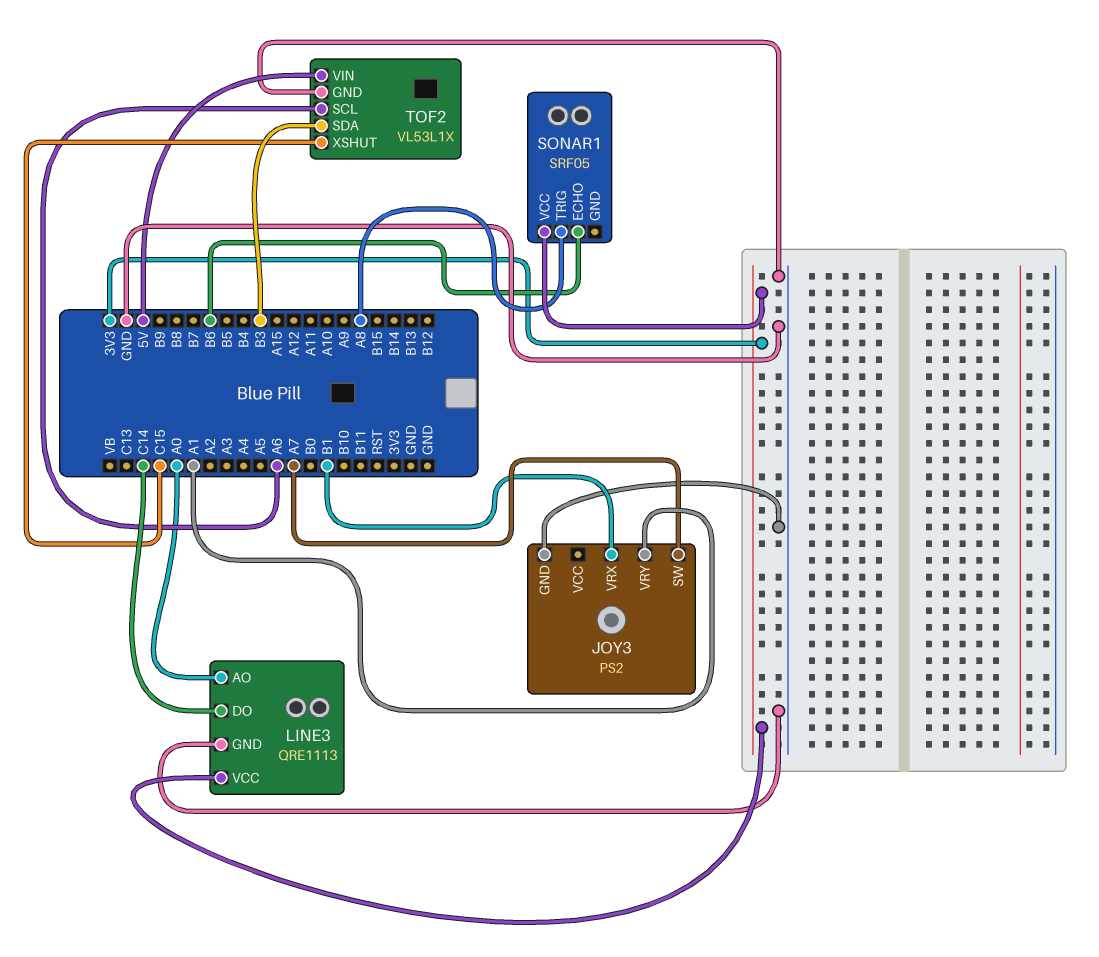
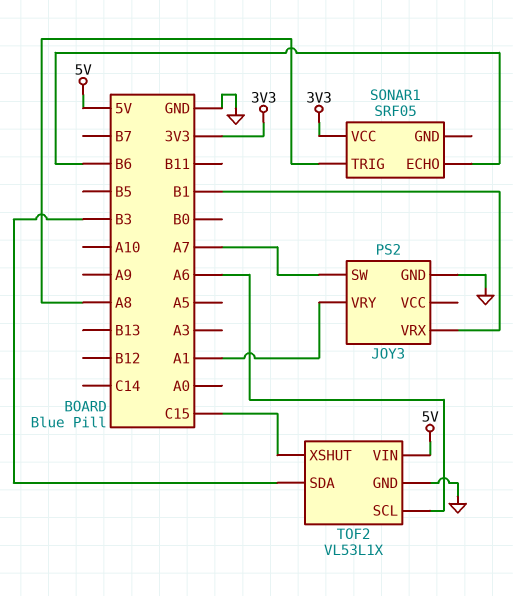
LINE3: QRE1113 -> none
LINE3 pin AO: A0 -> none
LINE3 pin DO: C14 -> none
LINE3 pin GND: GND -> none
LINE3 pin VCC: 3V3 -> none

